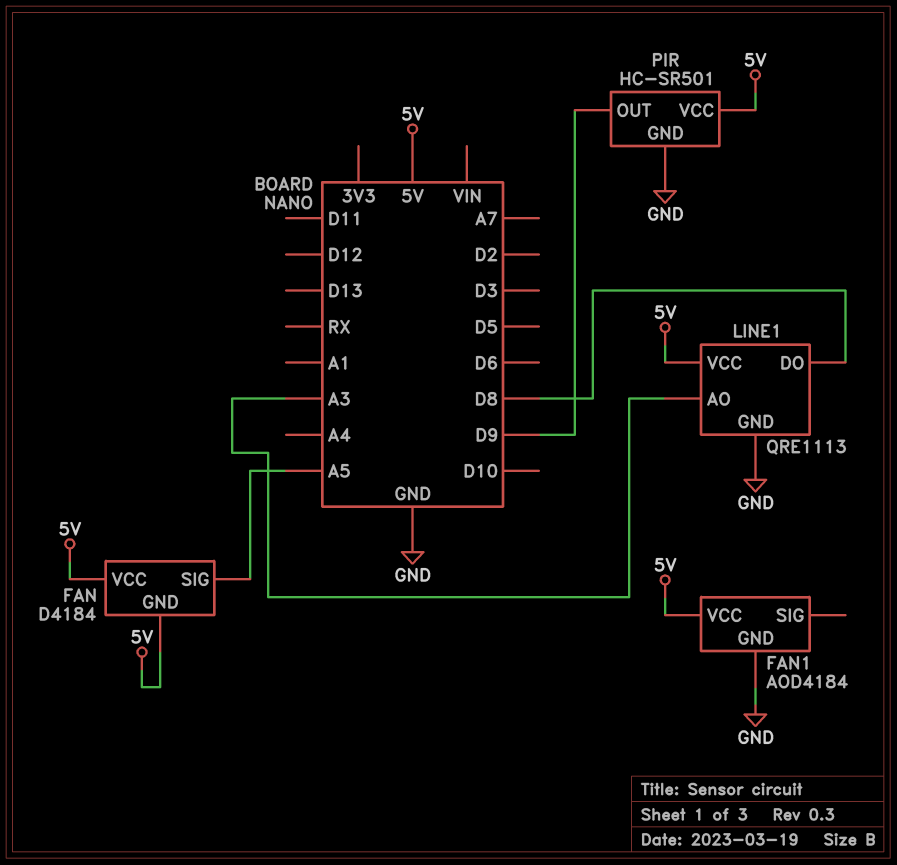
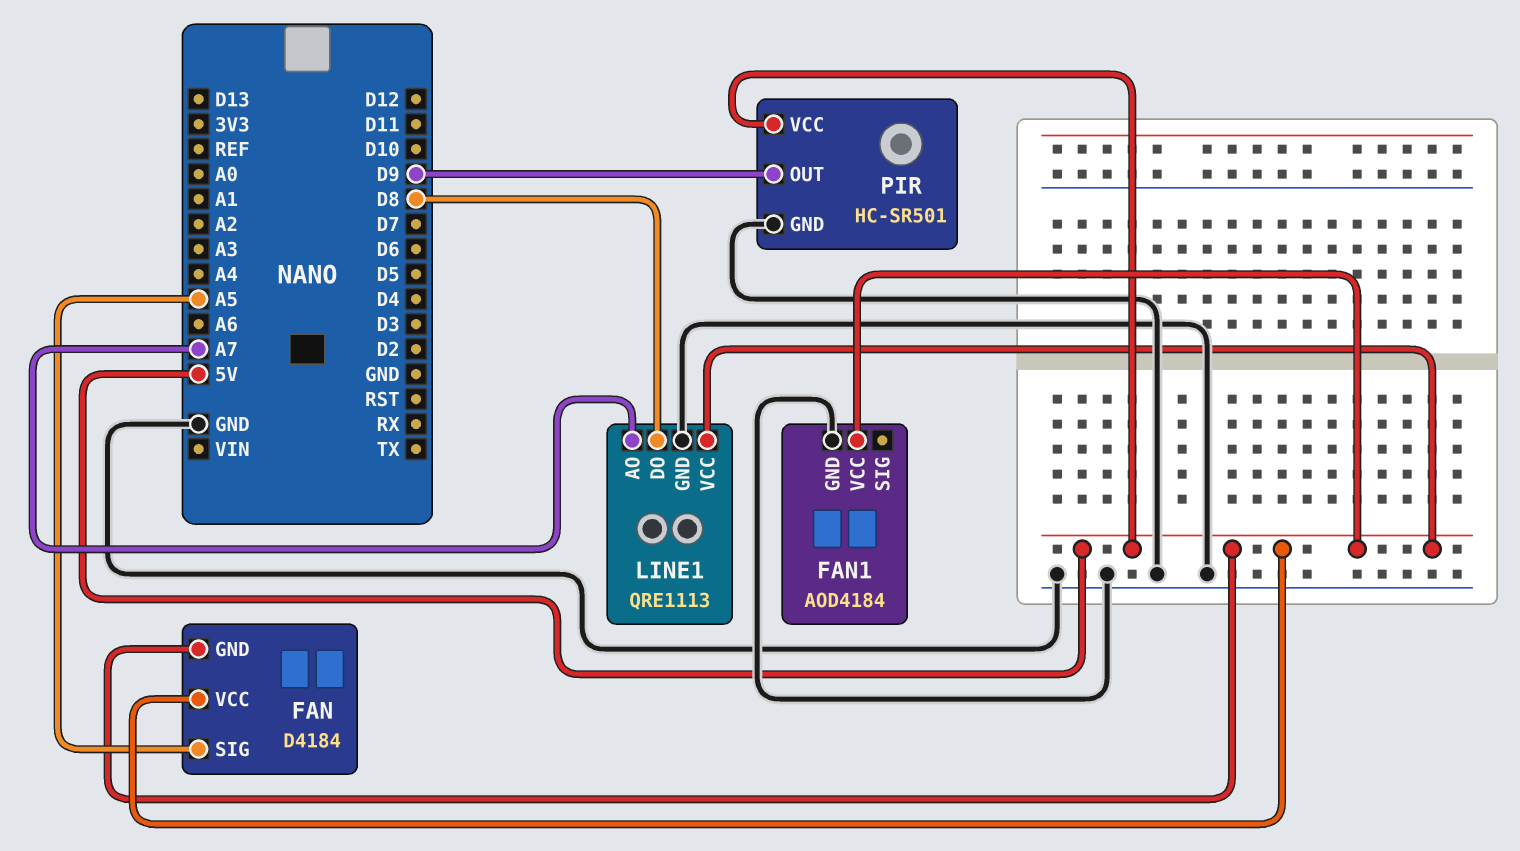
LINE1 pin AO: A3 -> A7

